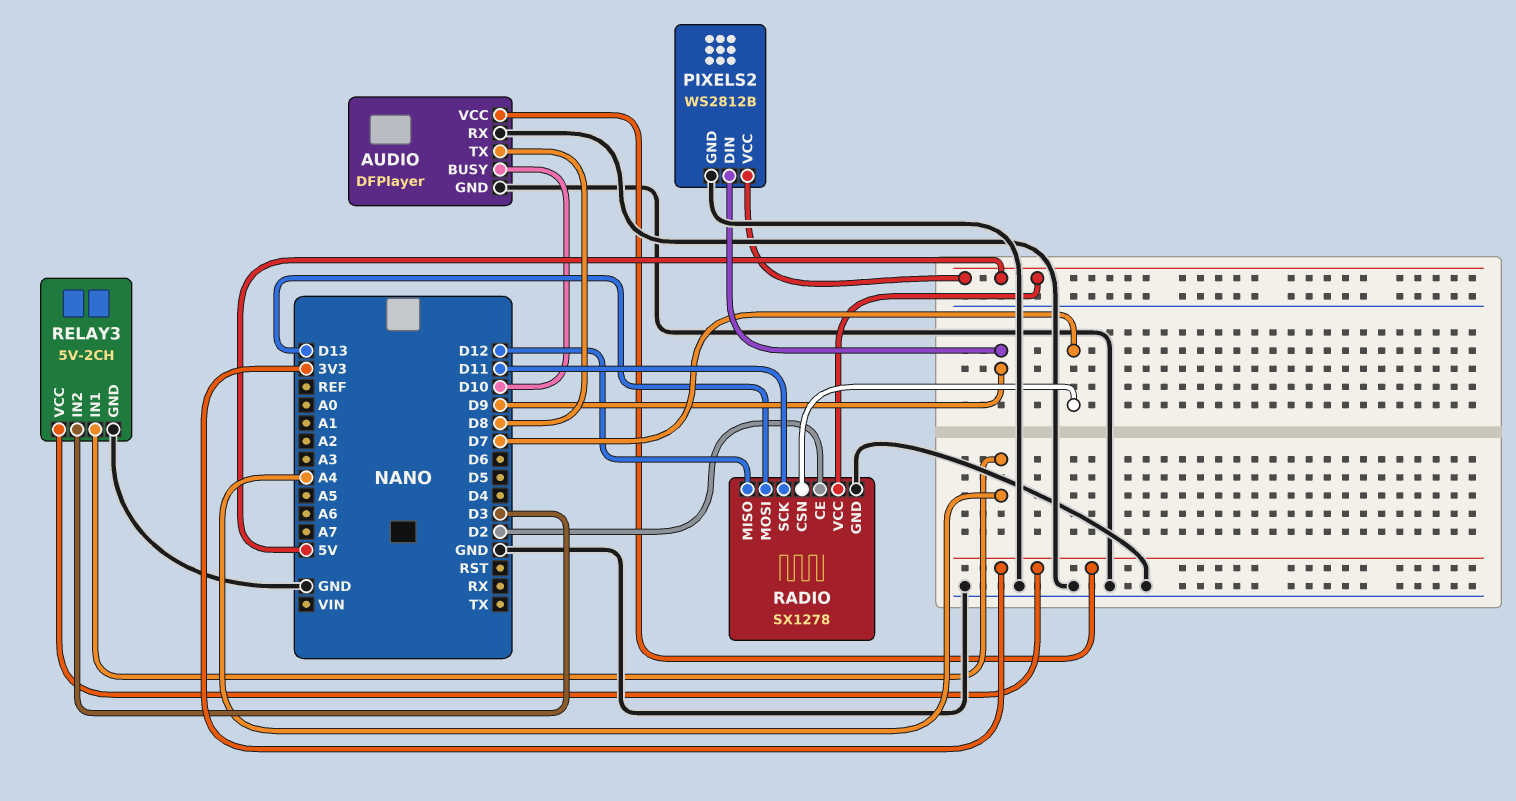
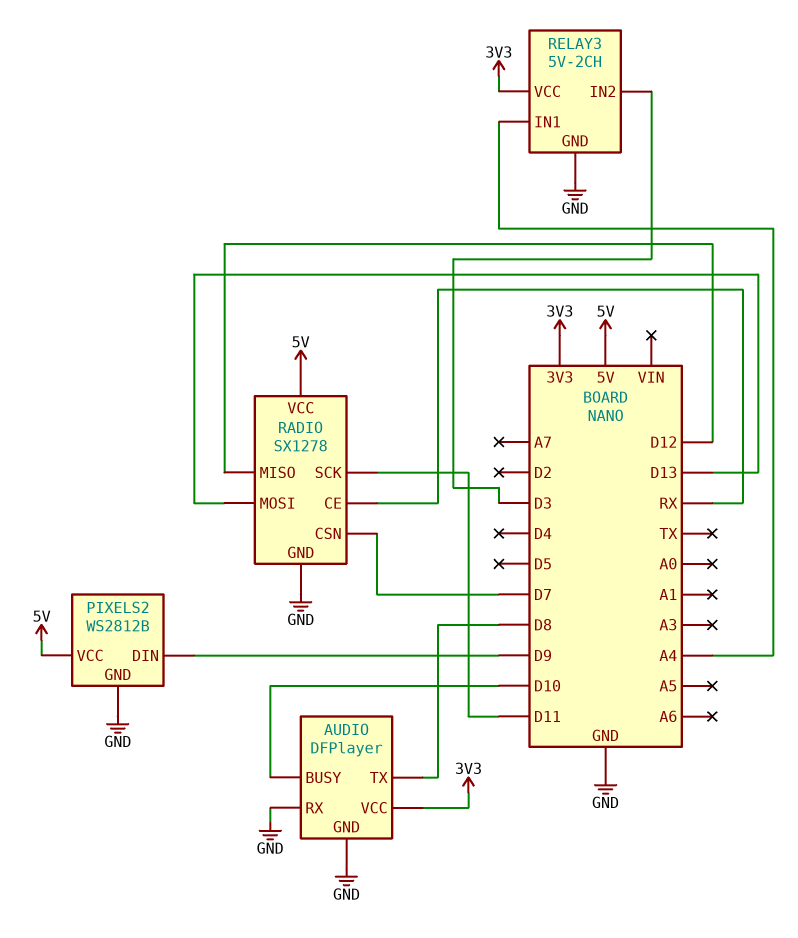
RADIO pin CE: D2 -> RX

